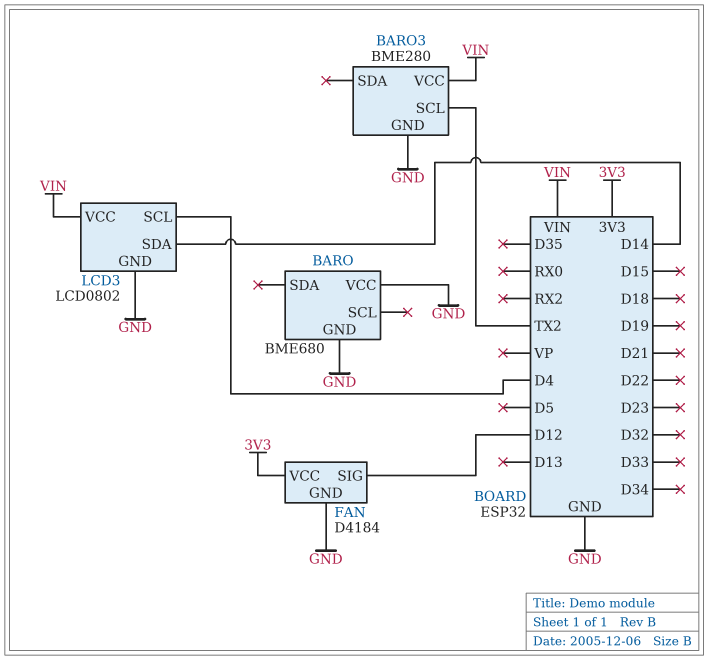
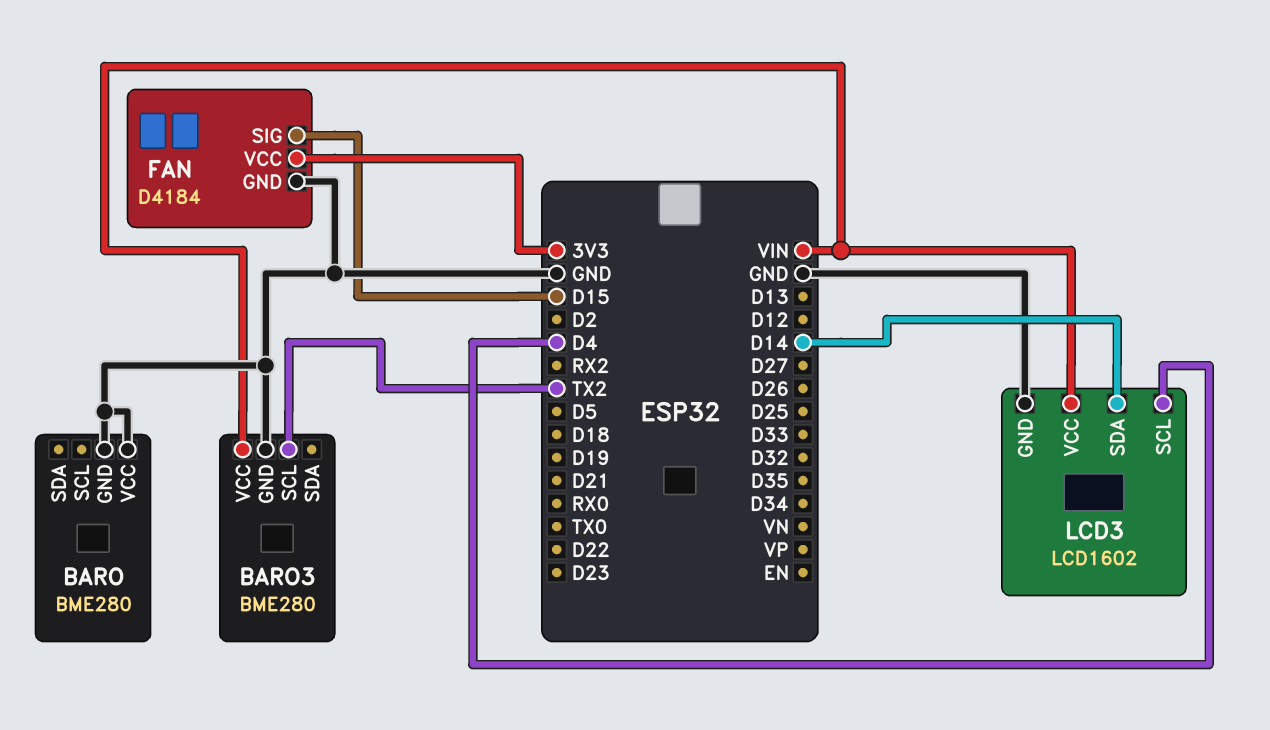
BARO: BME680 -> BME280
FAN pin SIG: D12 -> D15
LCD3: LCD0802 -> LCD1602

